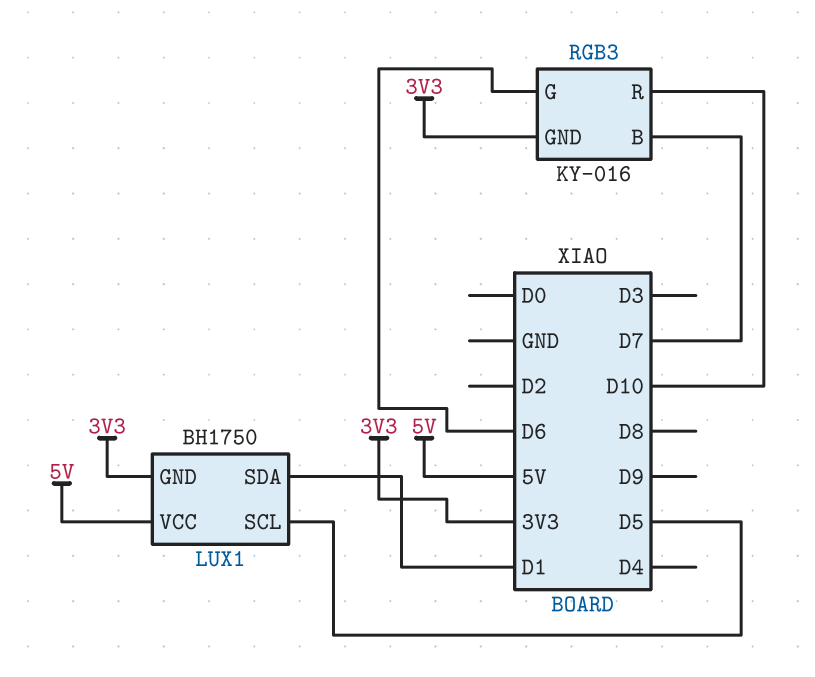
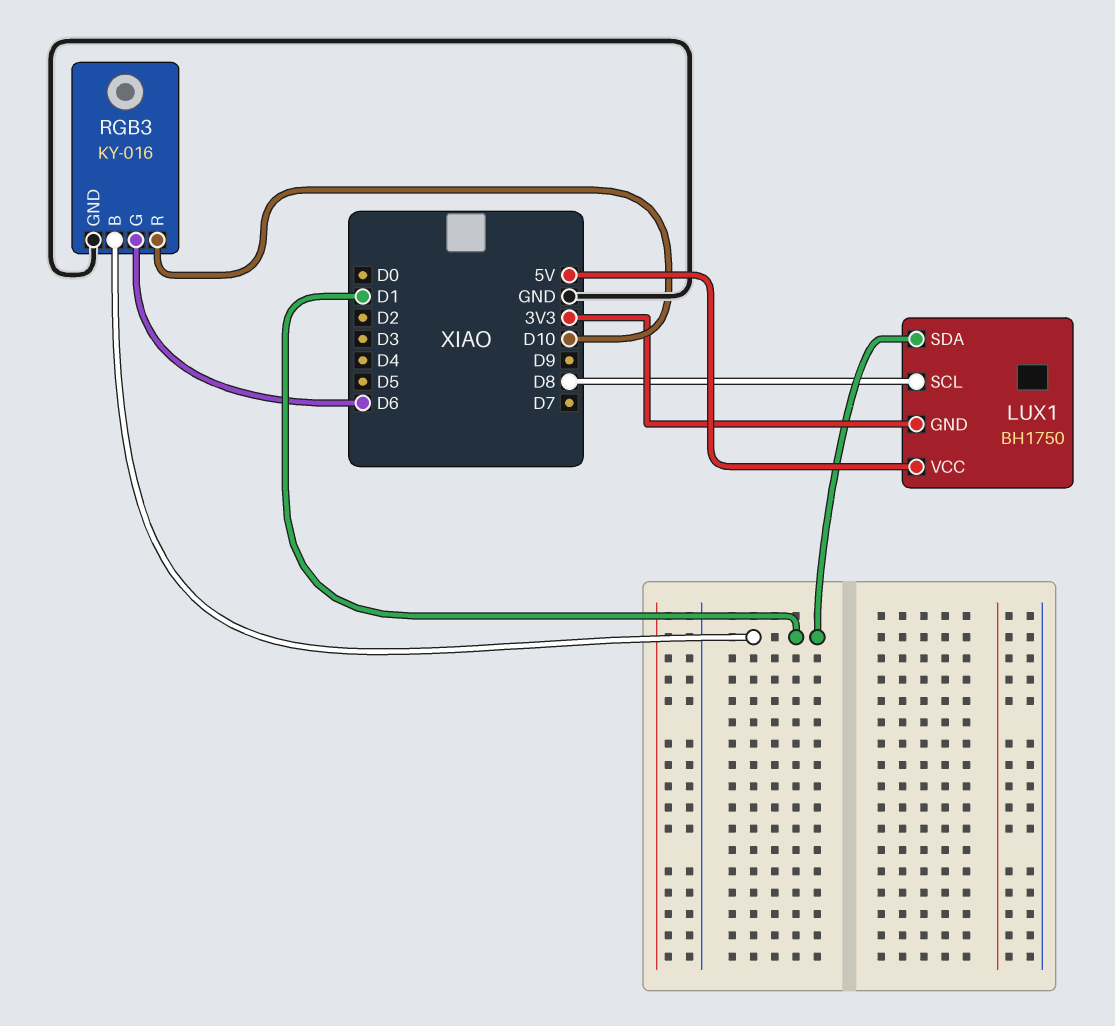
LUX1 pin SCL: D5 -> D8
RGB3 pin B: D7 -> D1
RGB3 pin GND: 3V3 -> GND

